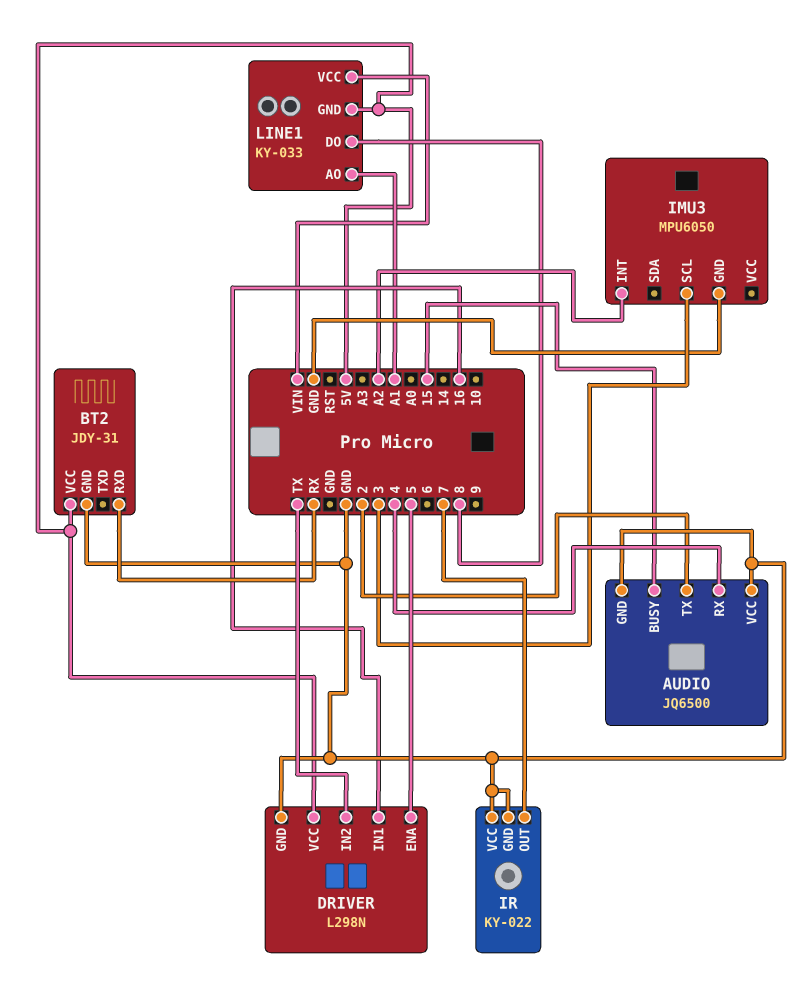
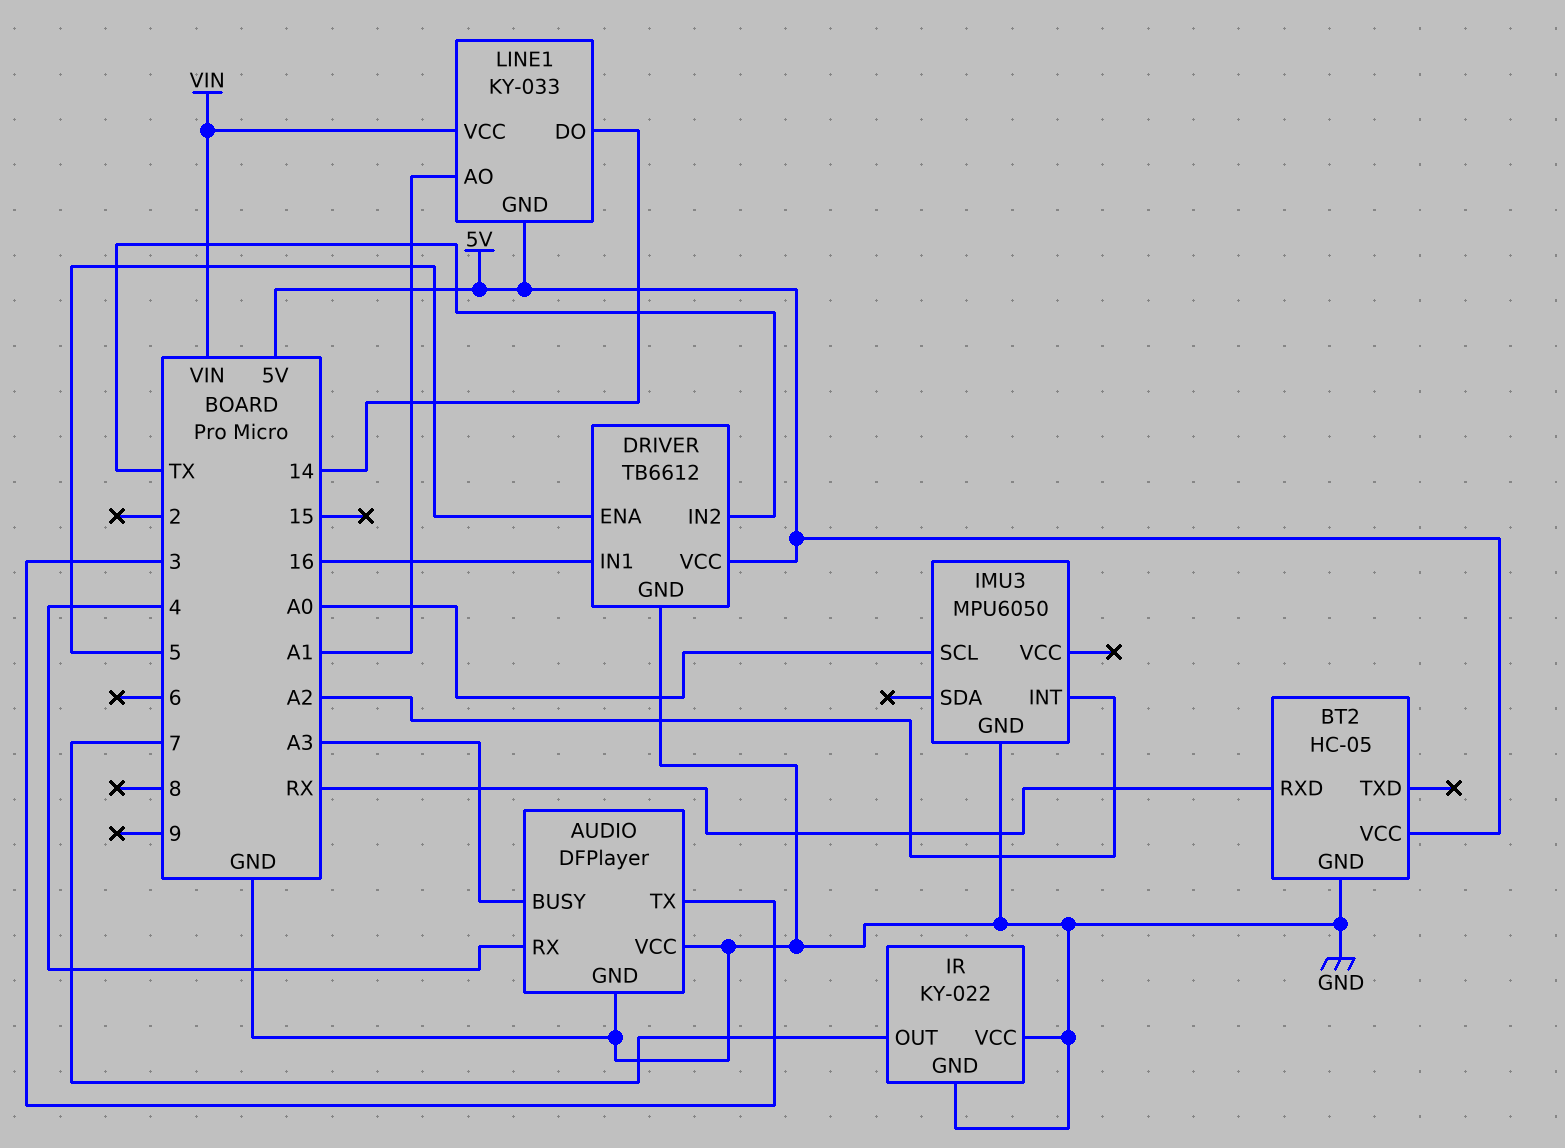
AUDIO: JQ6500 -> DFPlayer
AUDIO pin BUSY: 15 -> A3
AUDIO pin TX: 2 -> 3
BT2: JDY-31 -> HC-05
DRIVER: L298N -> TB6612
IMU3 pin SCL: 3 -> A0
LINE1 pin DO: 8 -> 14

